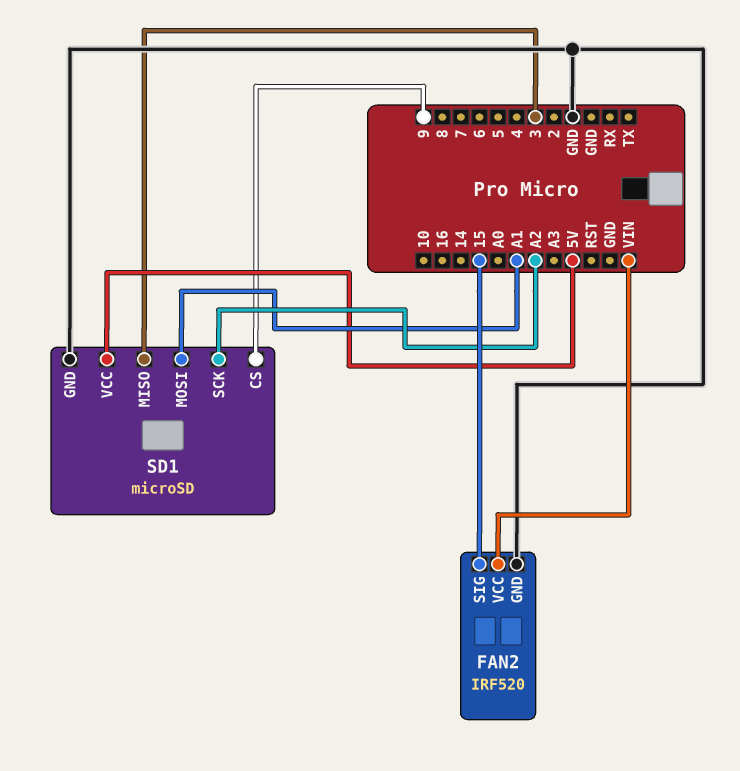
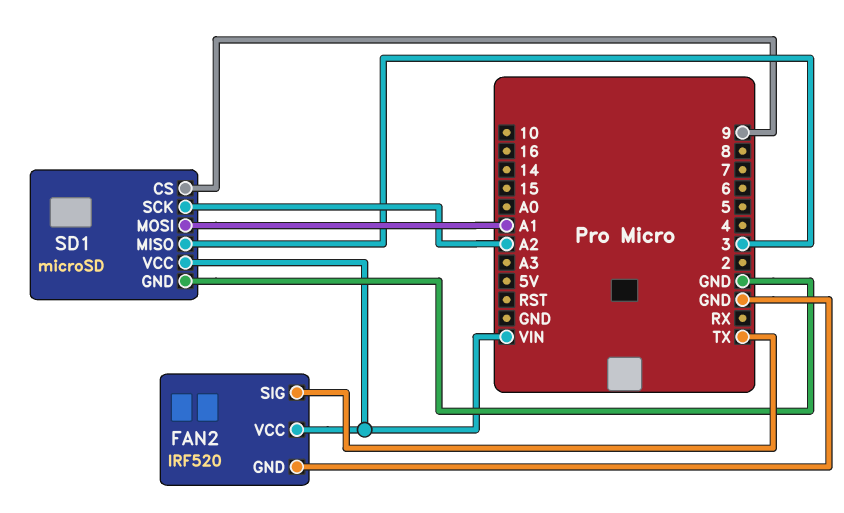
FAN2 pin SIG: 15 -> TX
SD1 pin VCC: 5V -> VIN

